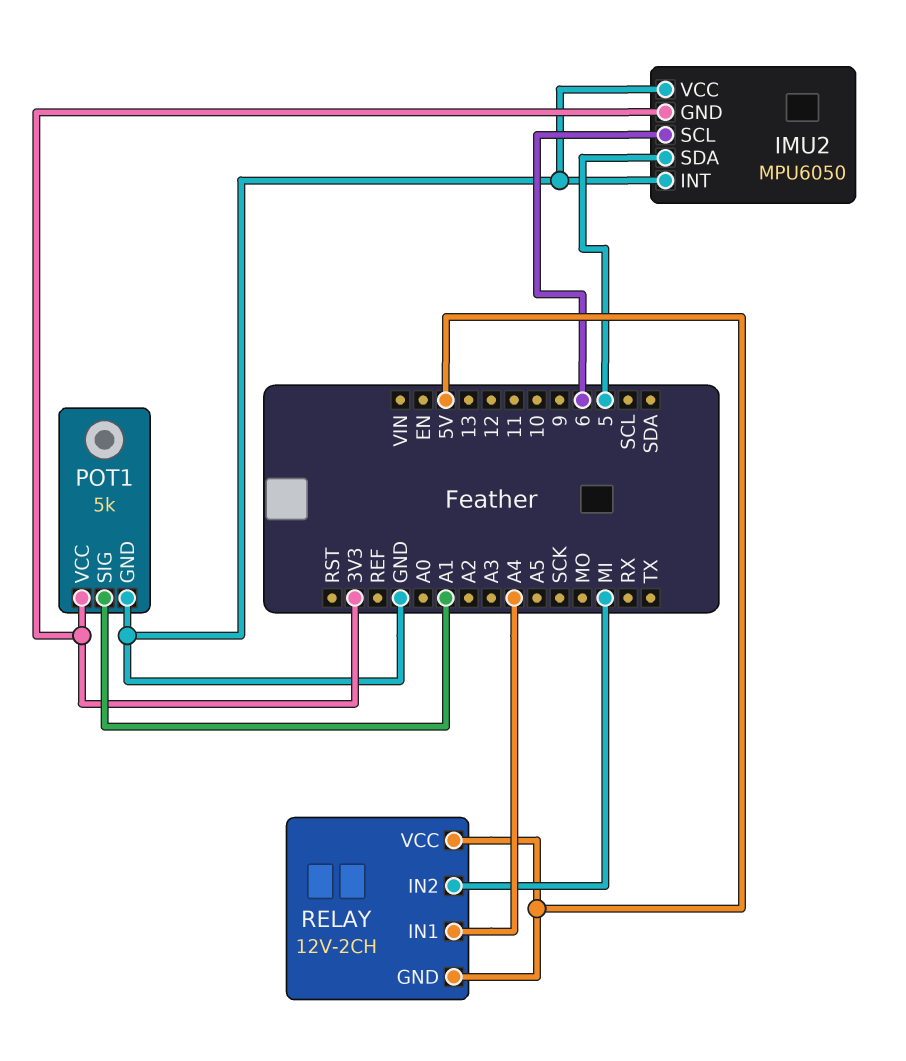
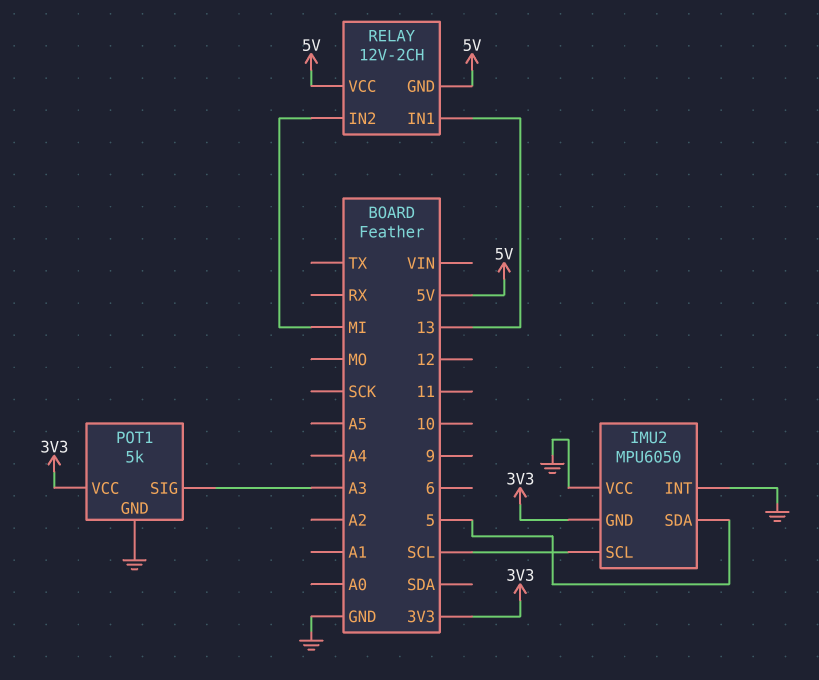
IMU2 pin SCL: 6 -> SCL
POT1 pin SIG: A1 -> A3
RELAY pin IN1: A4 -> 13

